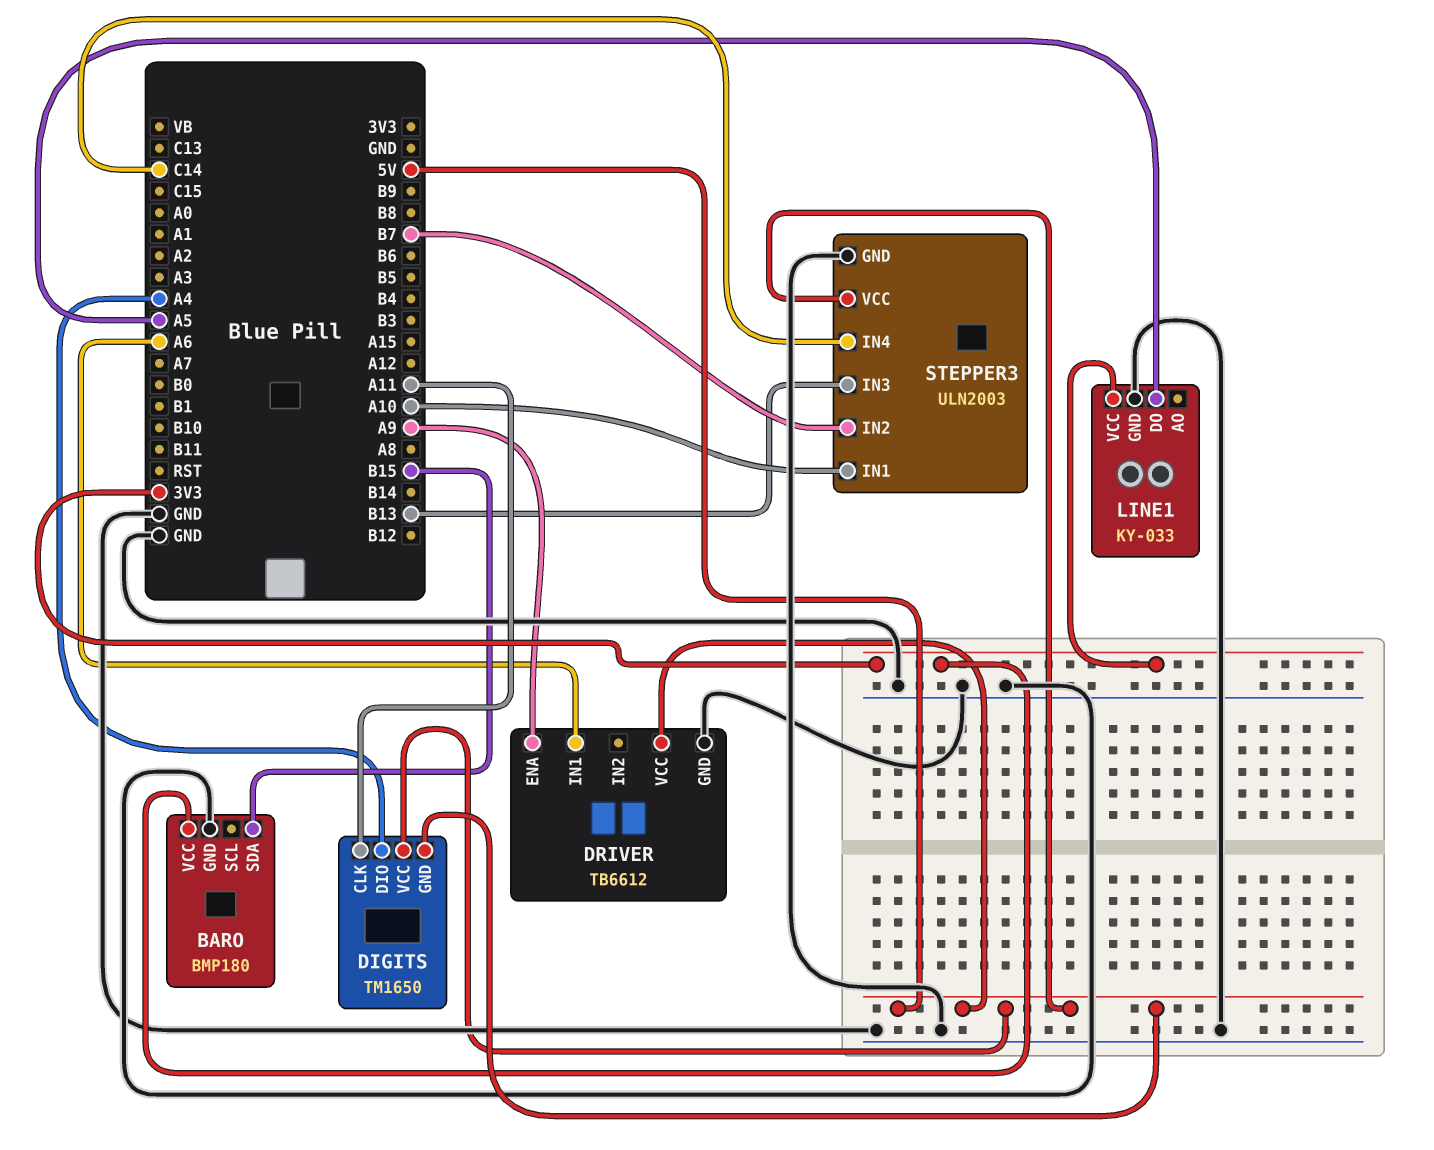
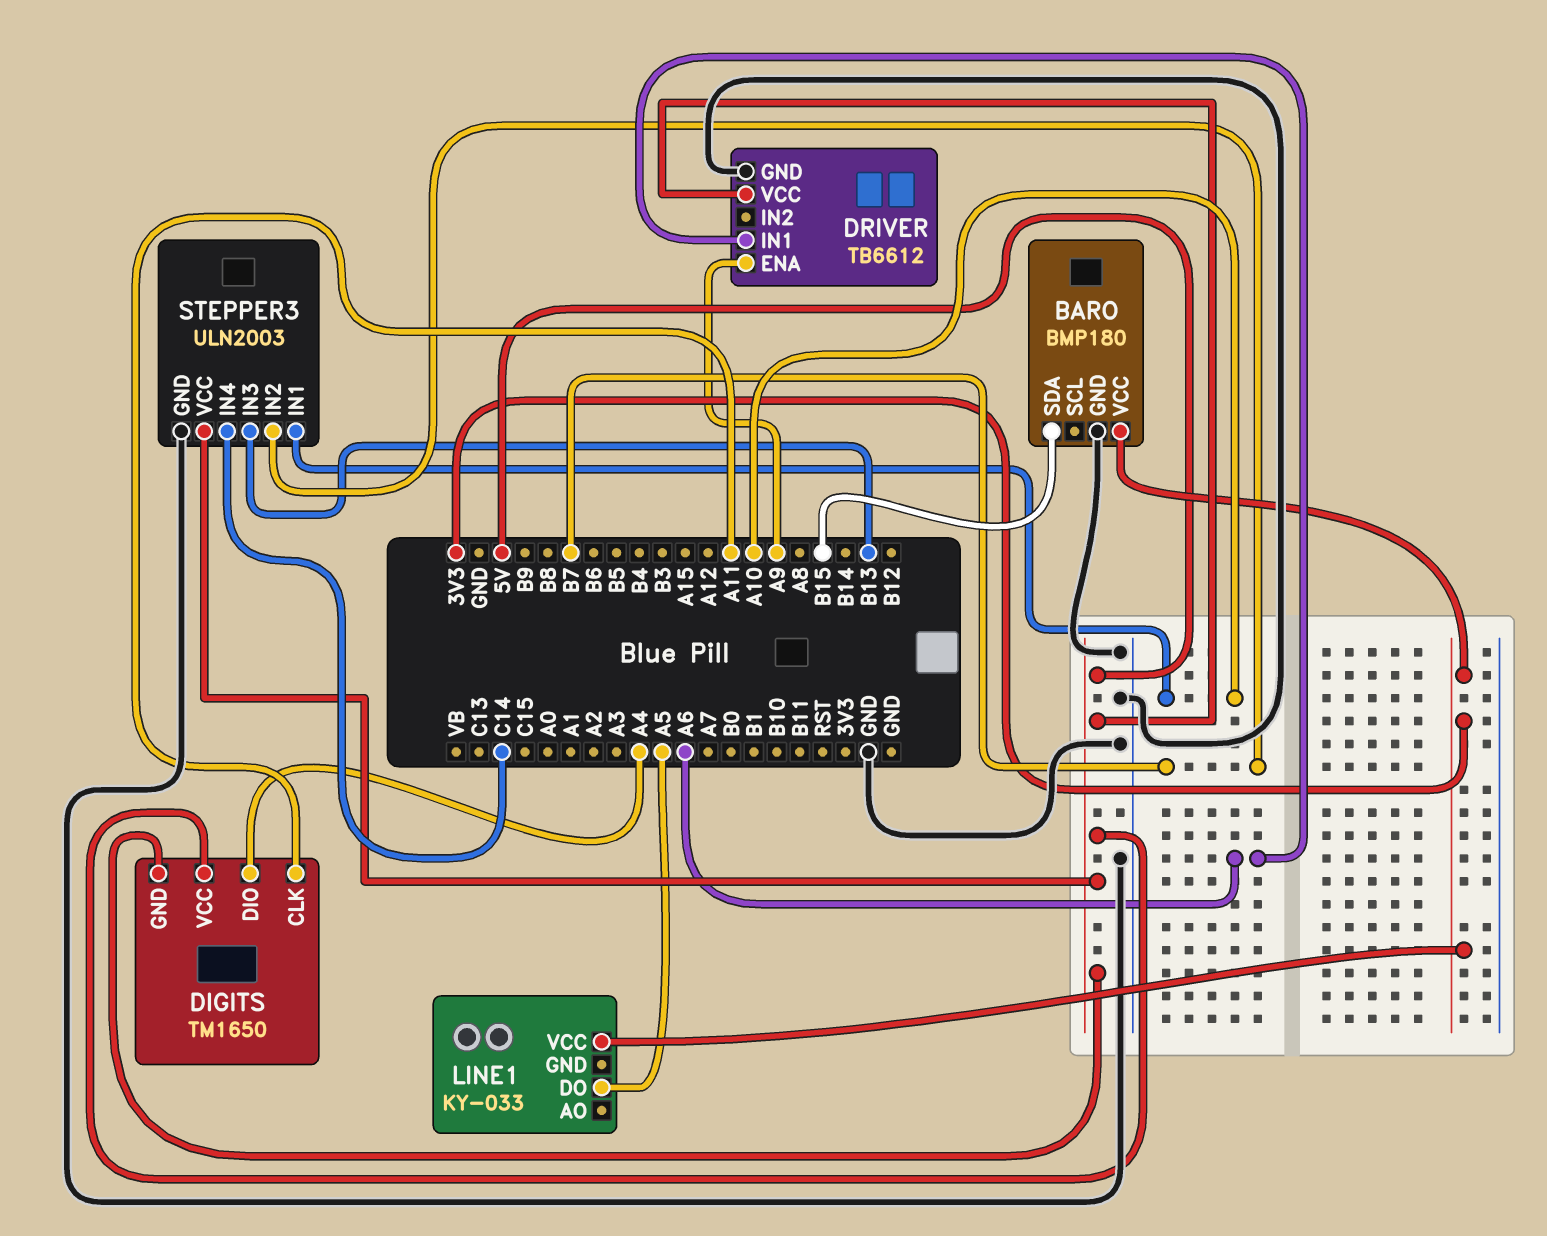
LINE1 pin GND: GND -> none

